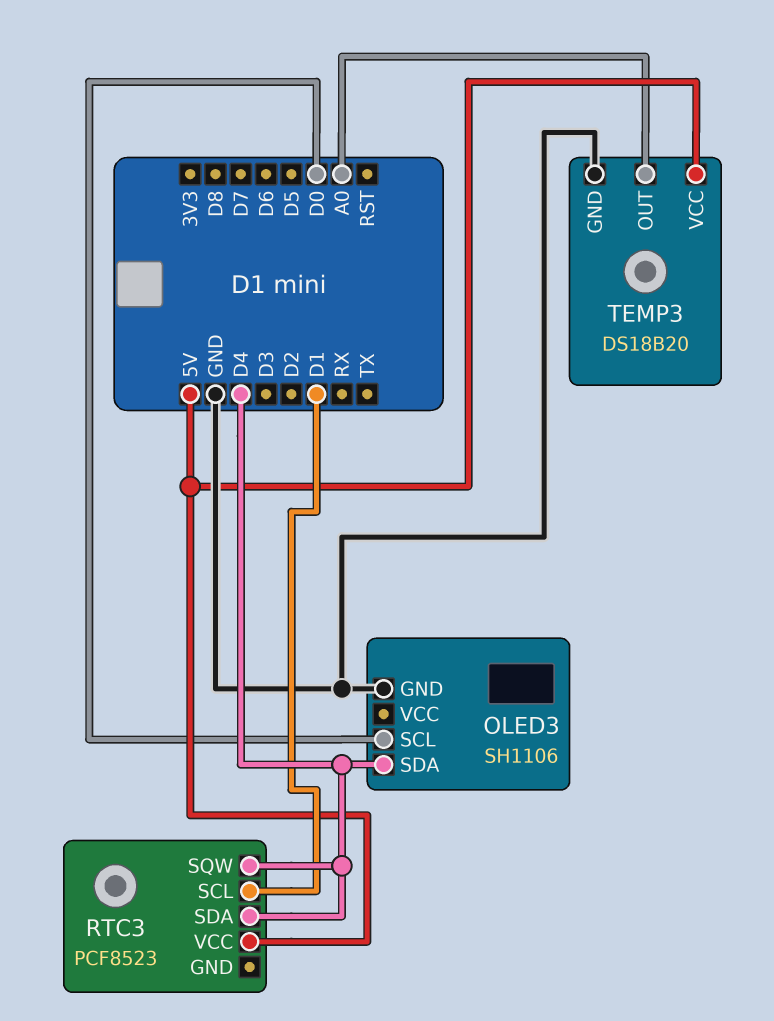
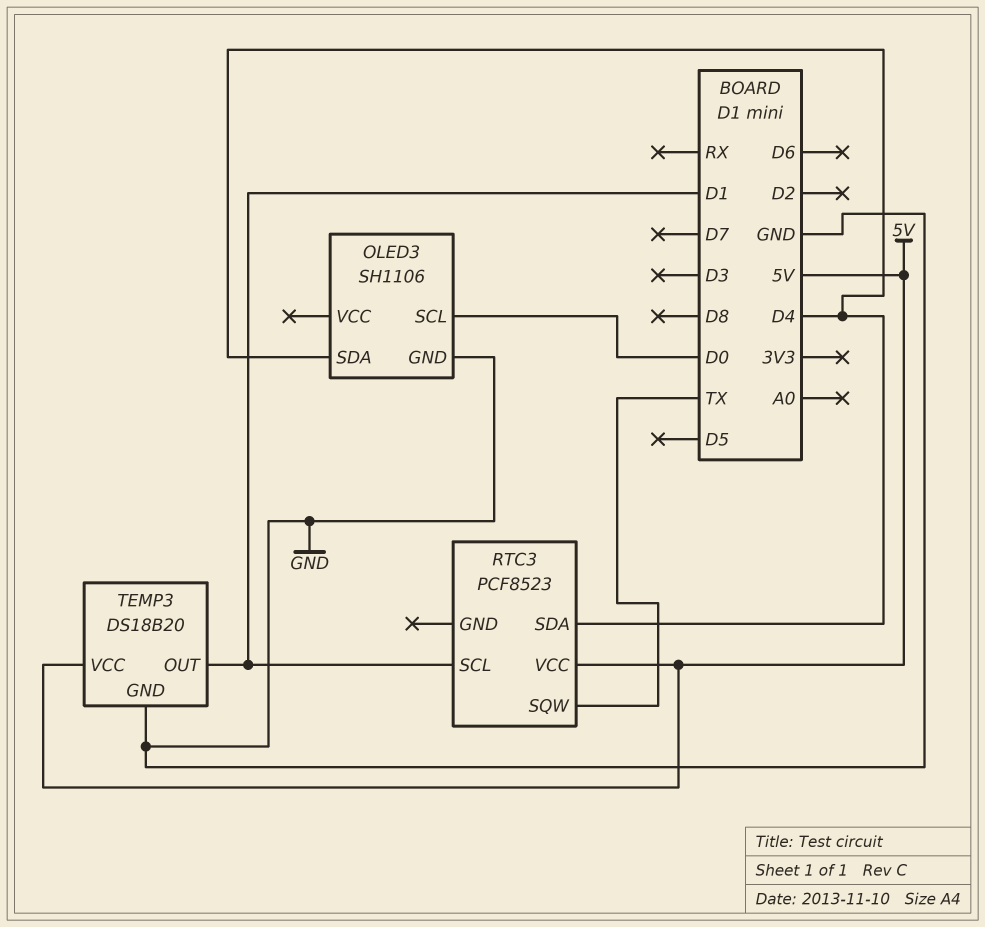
RTC3 pin SQW: D4 -> TX
TEMP3 pin OUT: A0 -> D1

